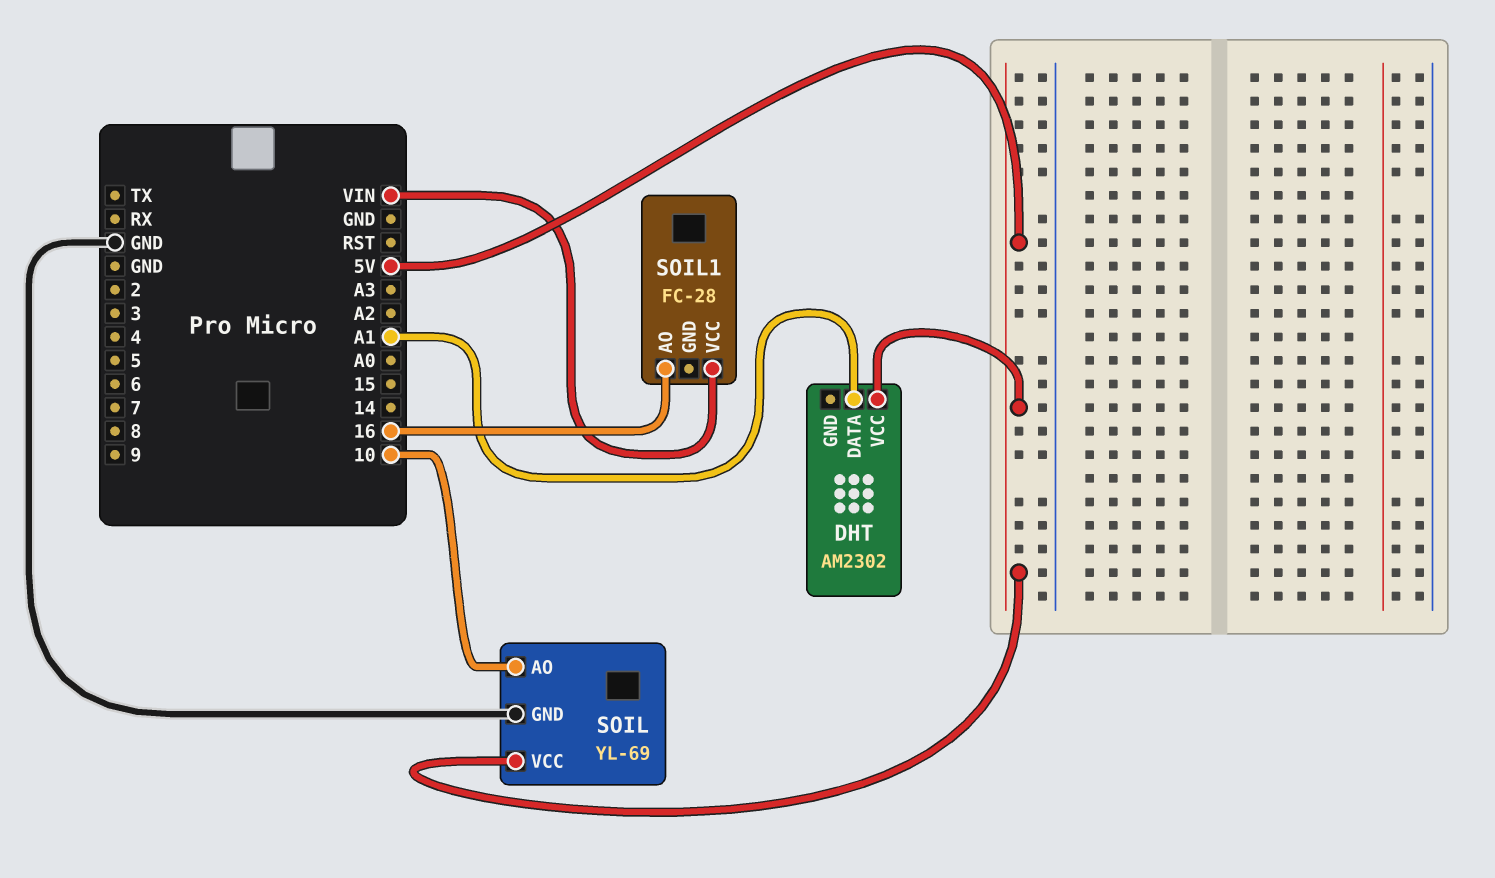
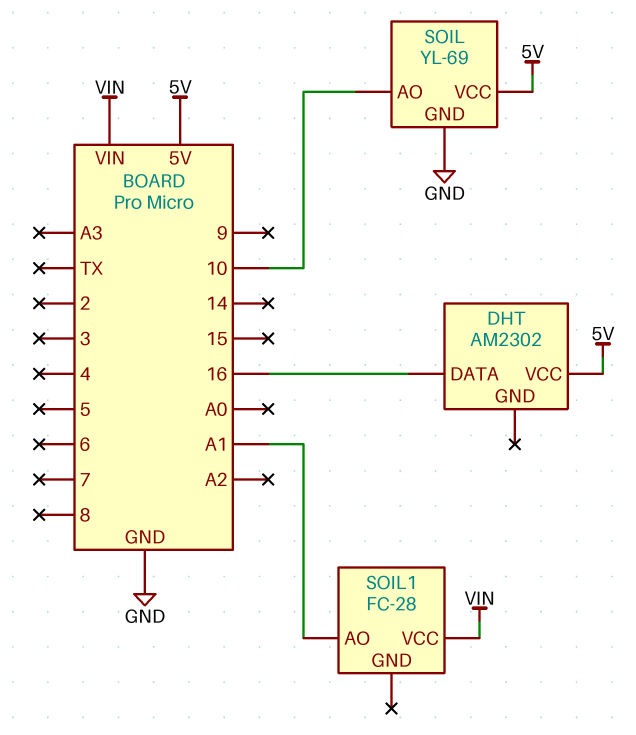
DHT pin DATA: A1 -> 16
SOIL1 pin AO: 16 -> A1

